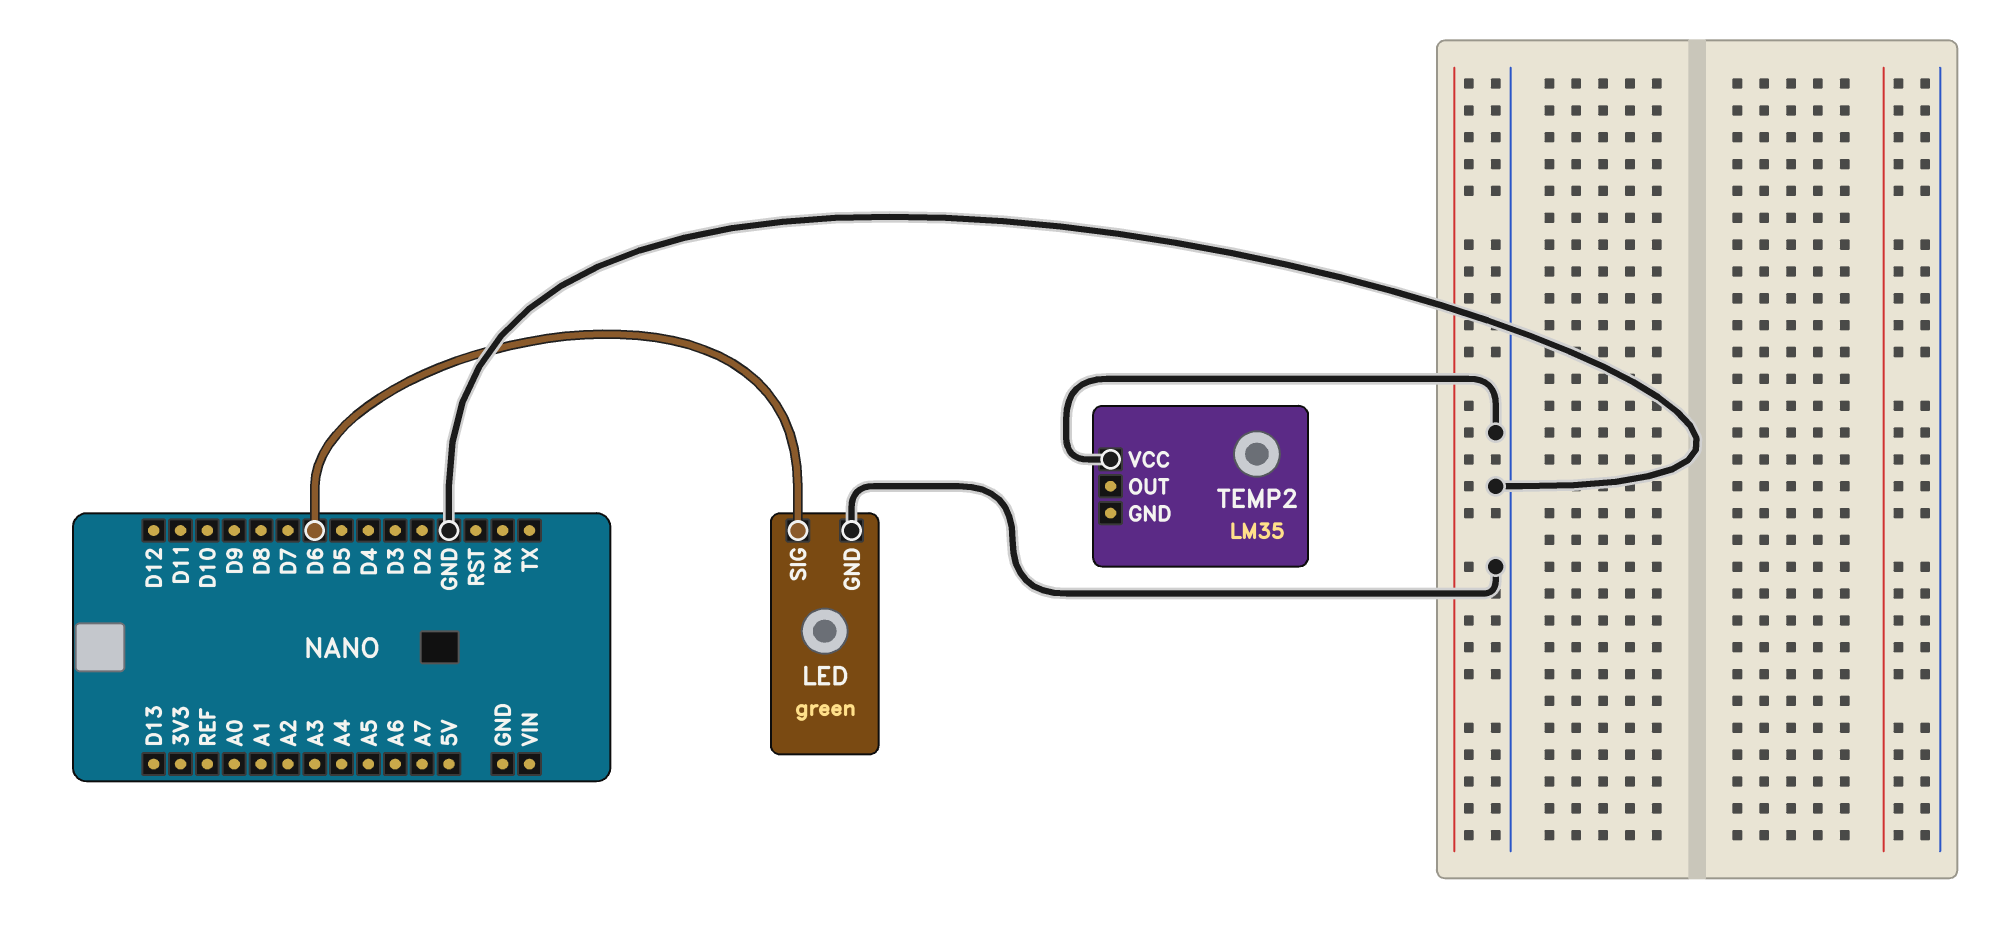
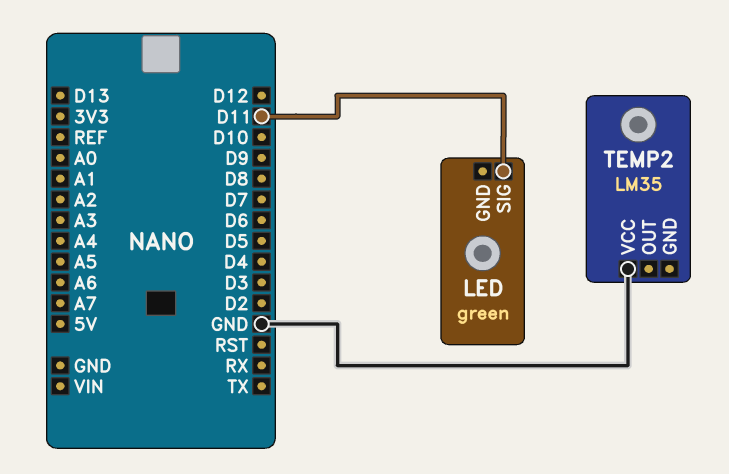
LED pin GND: GND -> none
LED pin SIG: D6 -> D11

